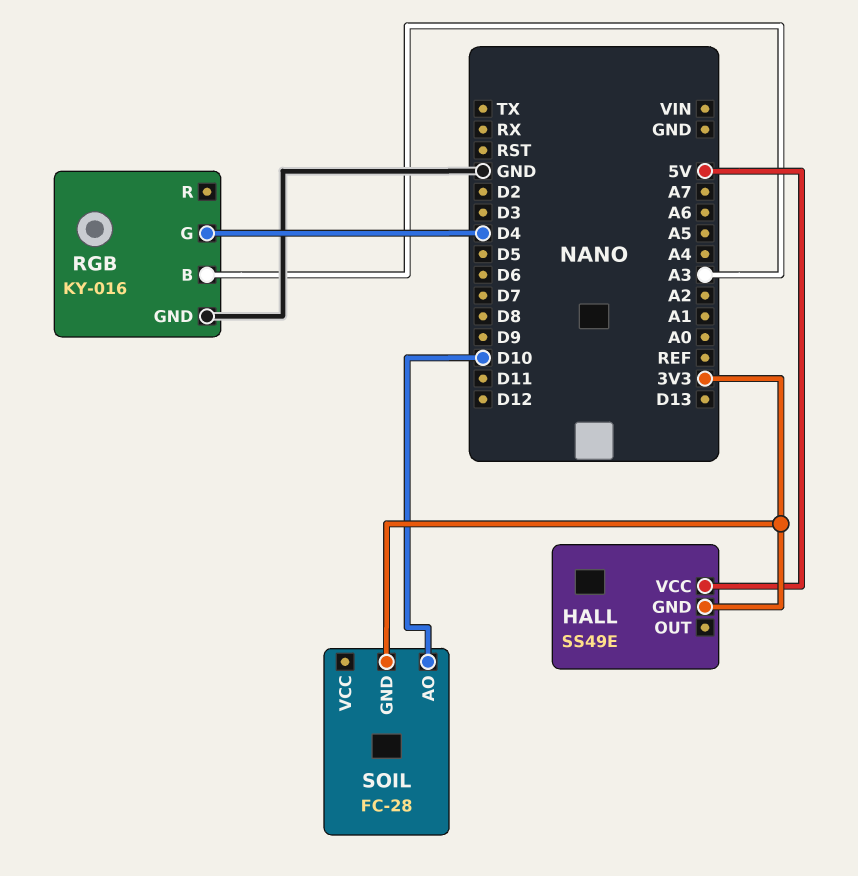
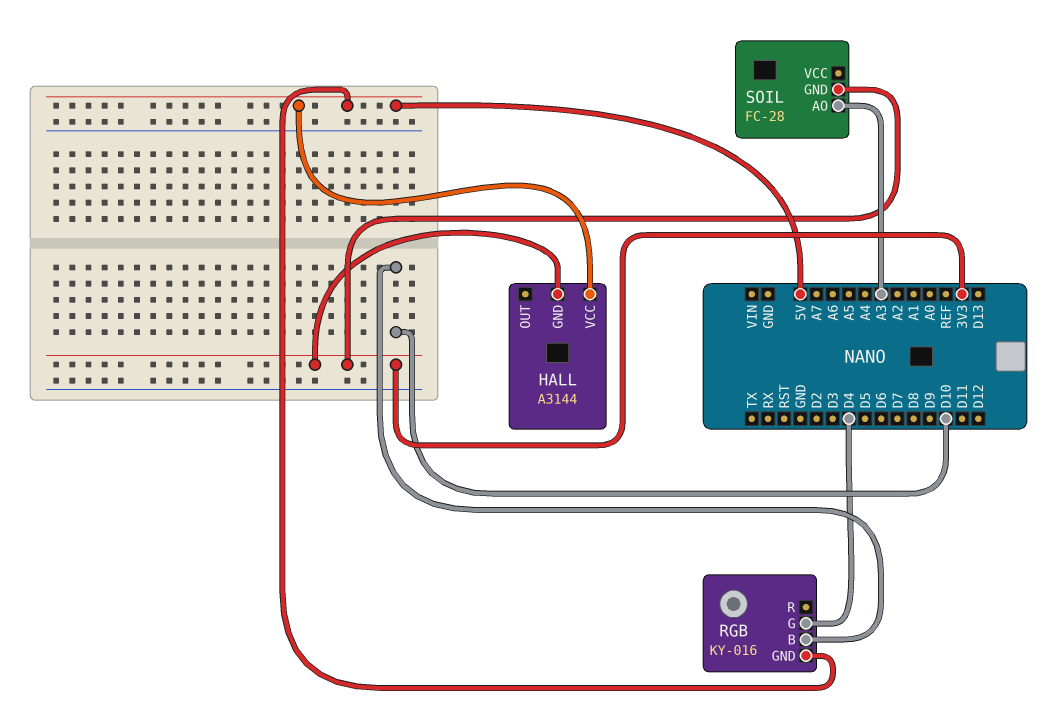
HALL: SS49E -> A3144
RGB pin B: A3 -> D10
RGB pin GND: GND -> 5V
SOIL pin AO: D10 -> A3

